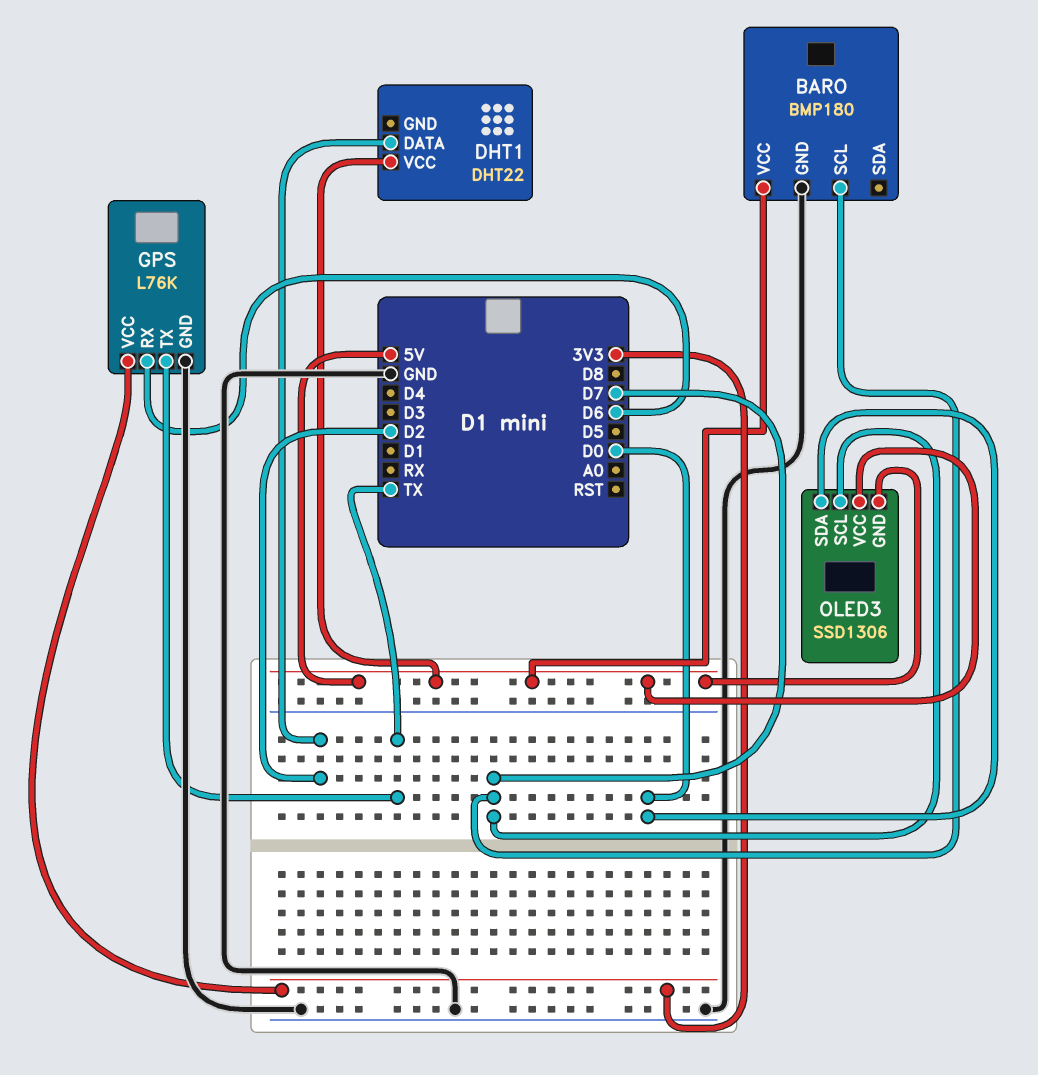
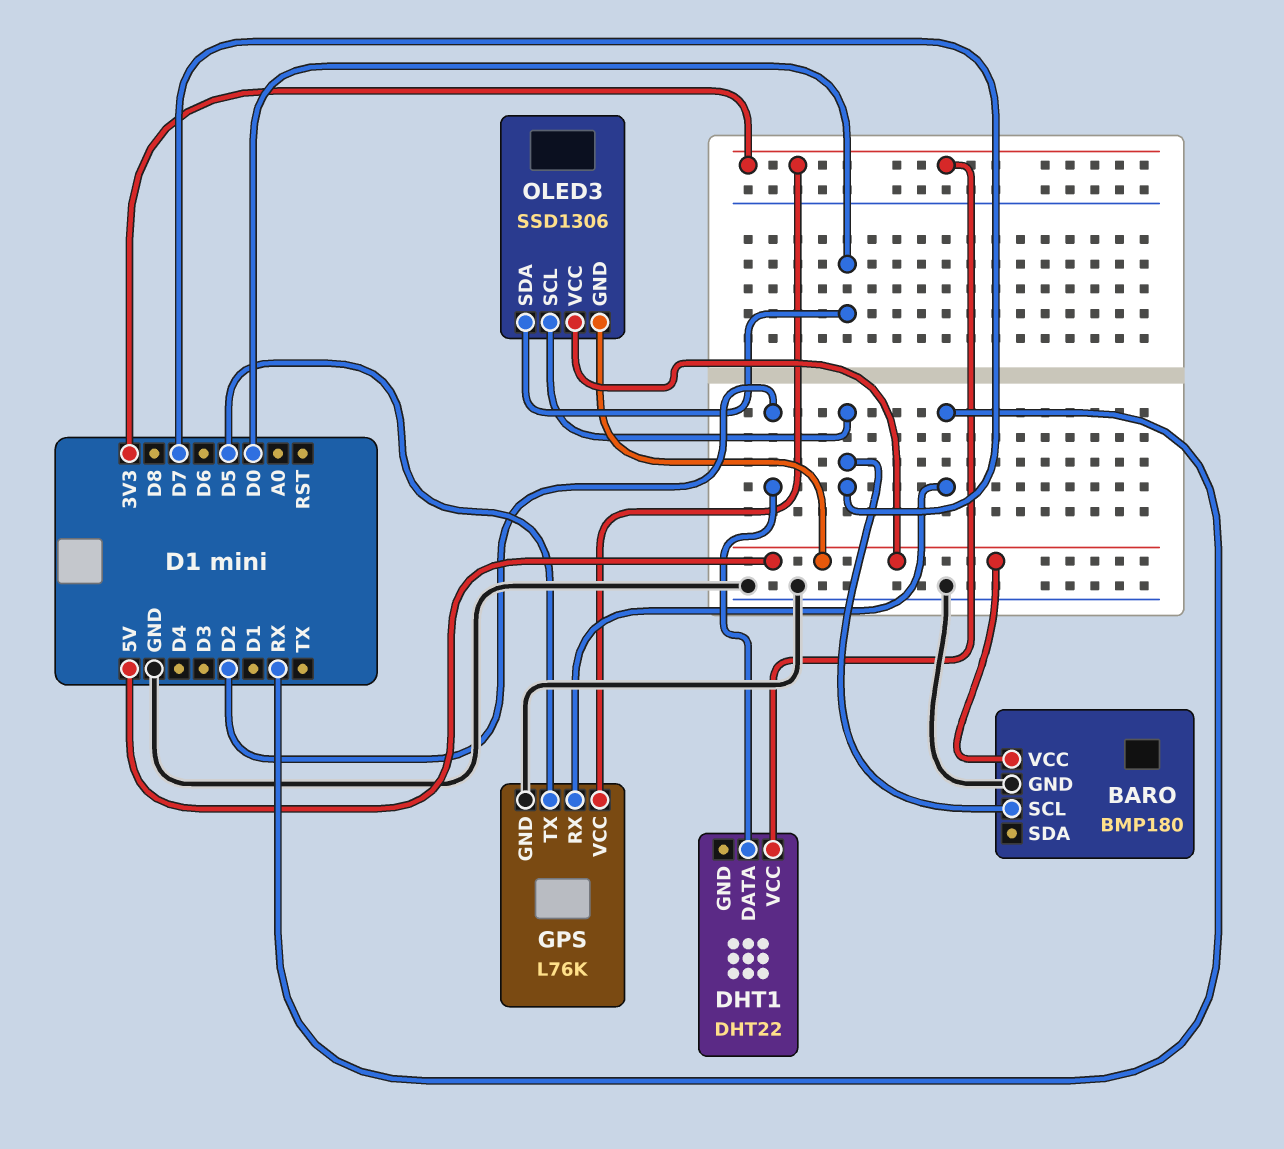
DHT1 pin VCC: 5V -> 3V3
GPS pin RX: D6 -> RX
GPS pin TX: TX -> D5

